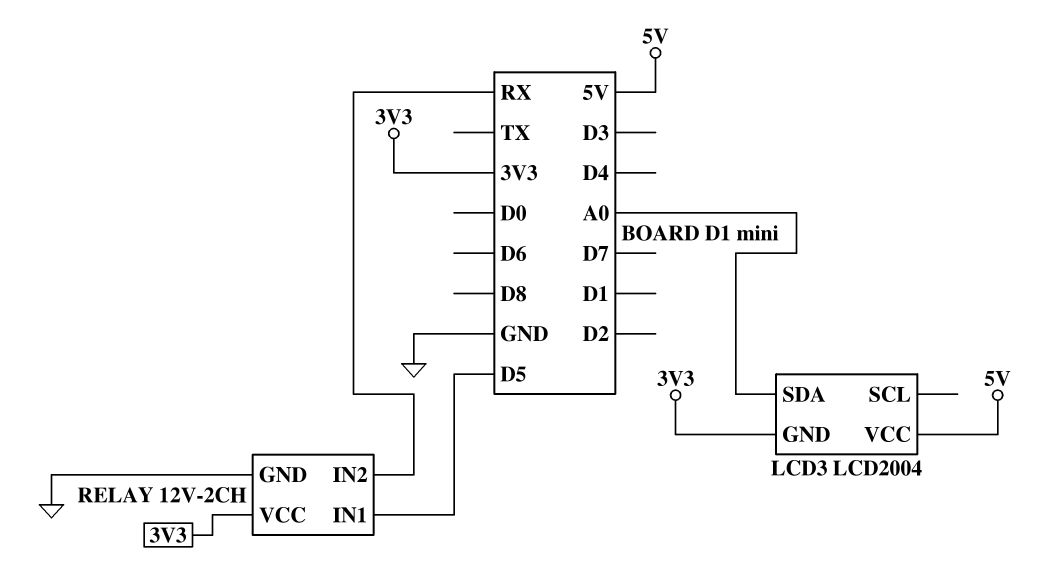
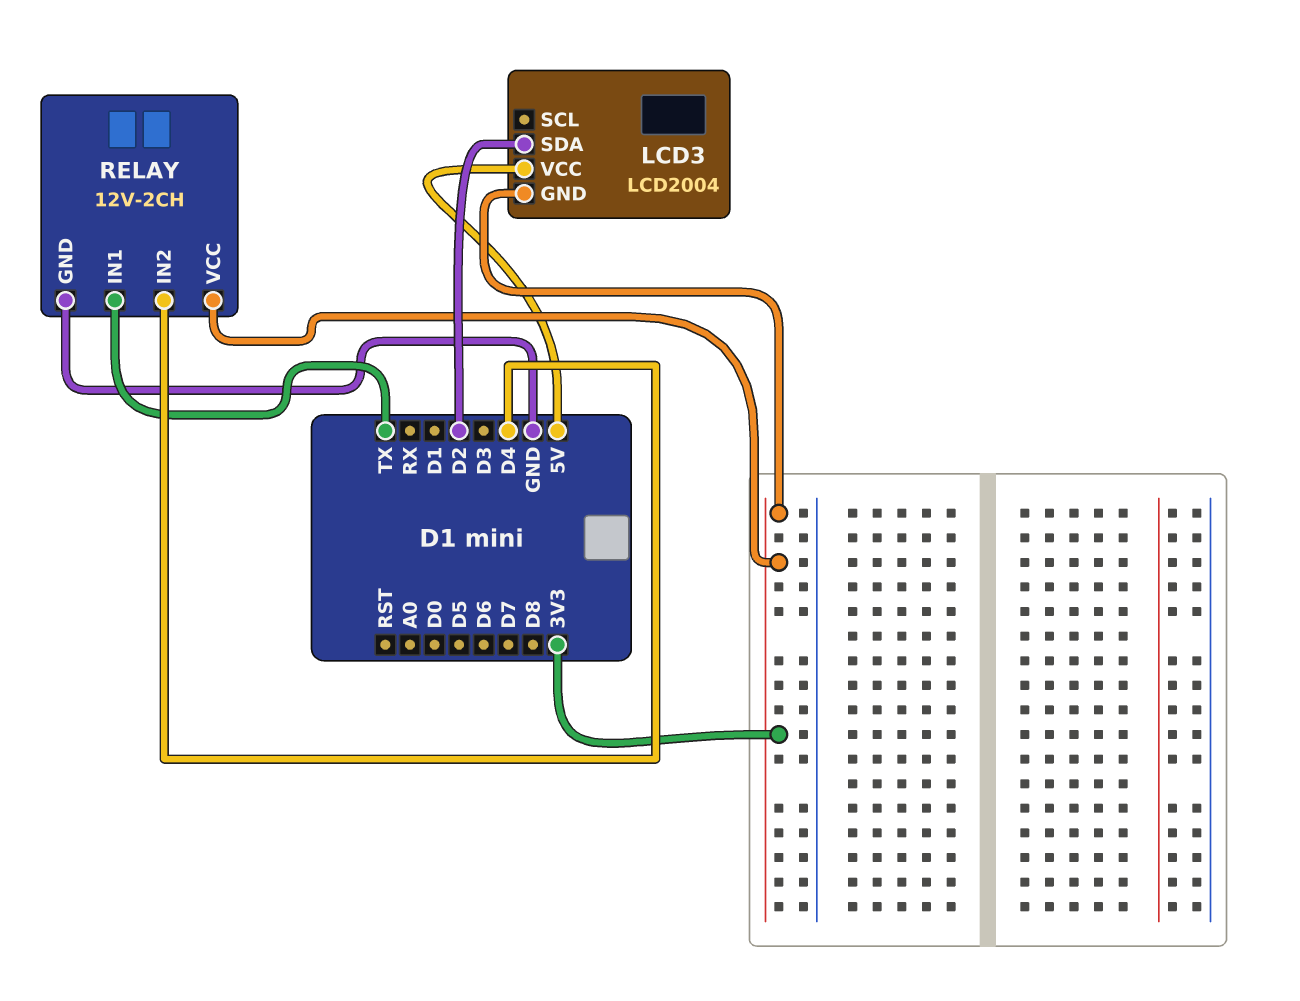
LCD3 pin SDA: A0 -> D2
RELAY pin IN1: D5 -> TX
RELAY pin IN2: RX -> D4

